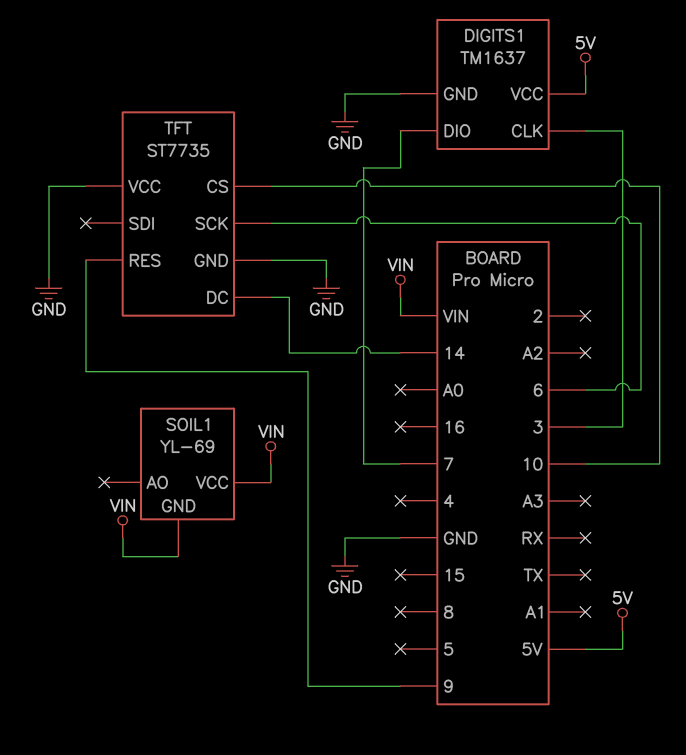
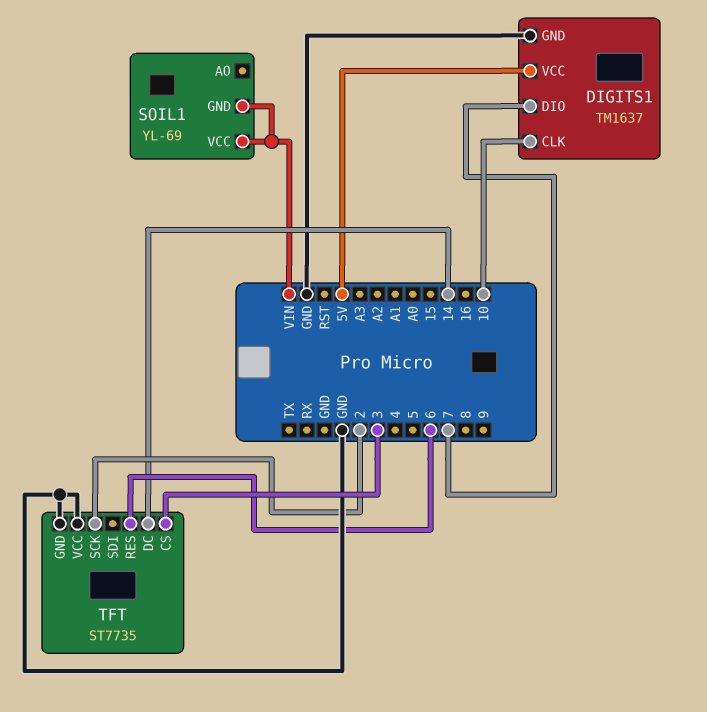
DIGITS1 pin CLK: 3 -> 10
TFT pin CS: 10 -> 3
TFT pin RES: 9 -> 6
TFT pin SCK: 6 -> 2

